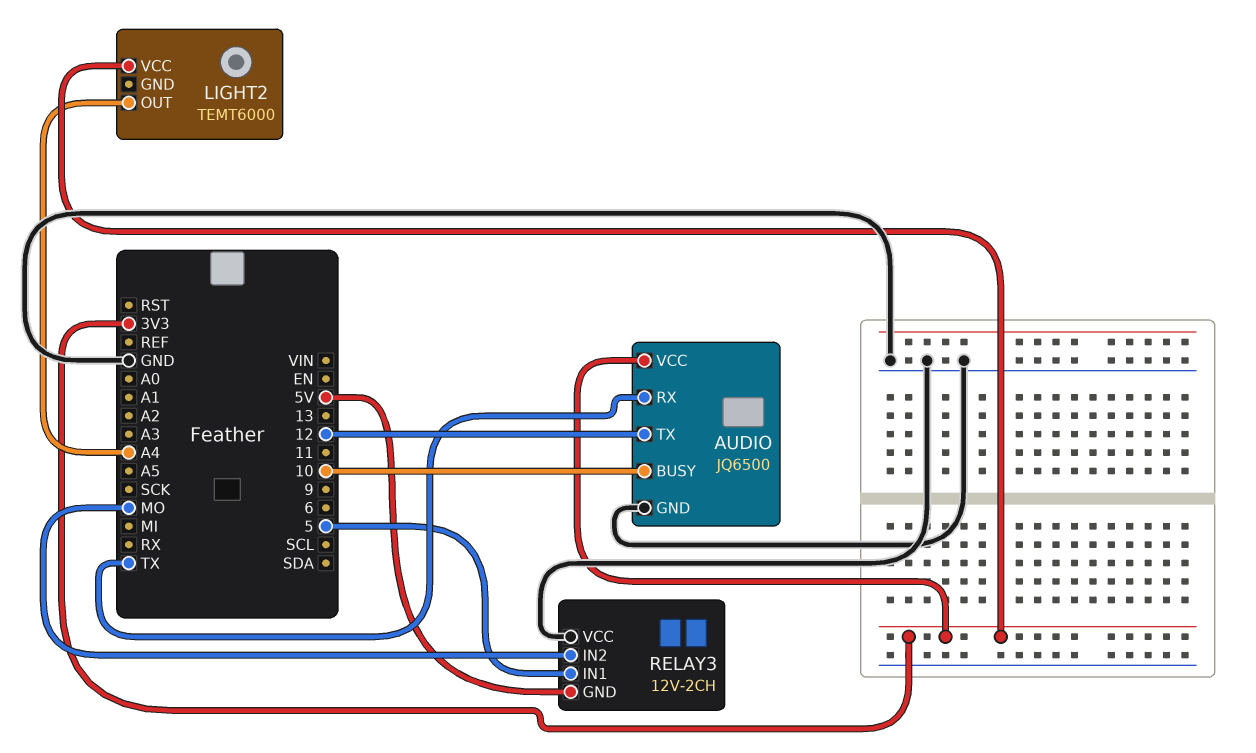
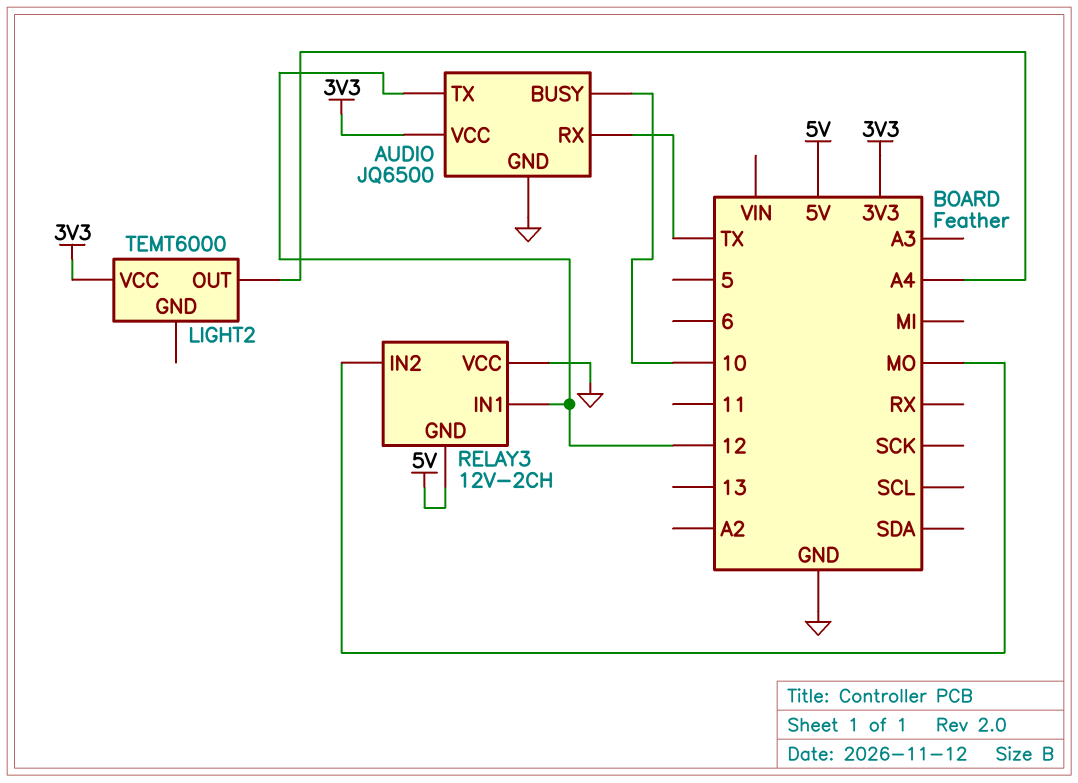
RELAY3 pin IN1: 5 -> 12

